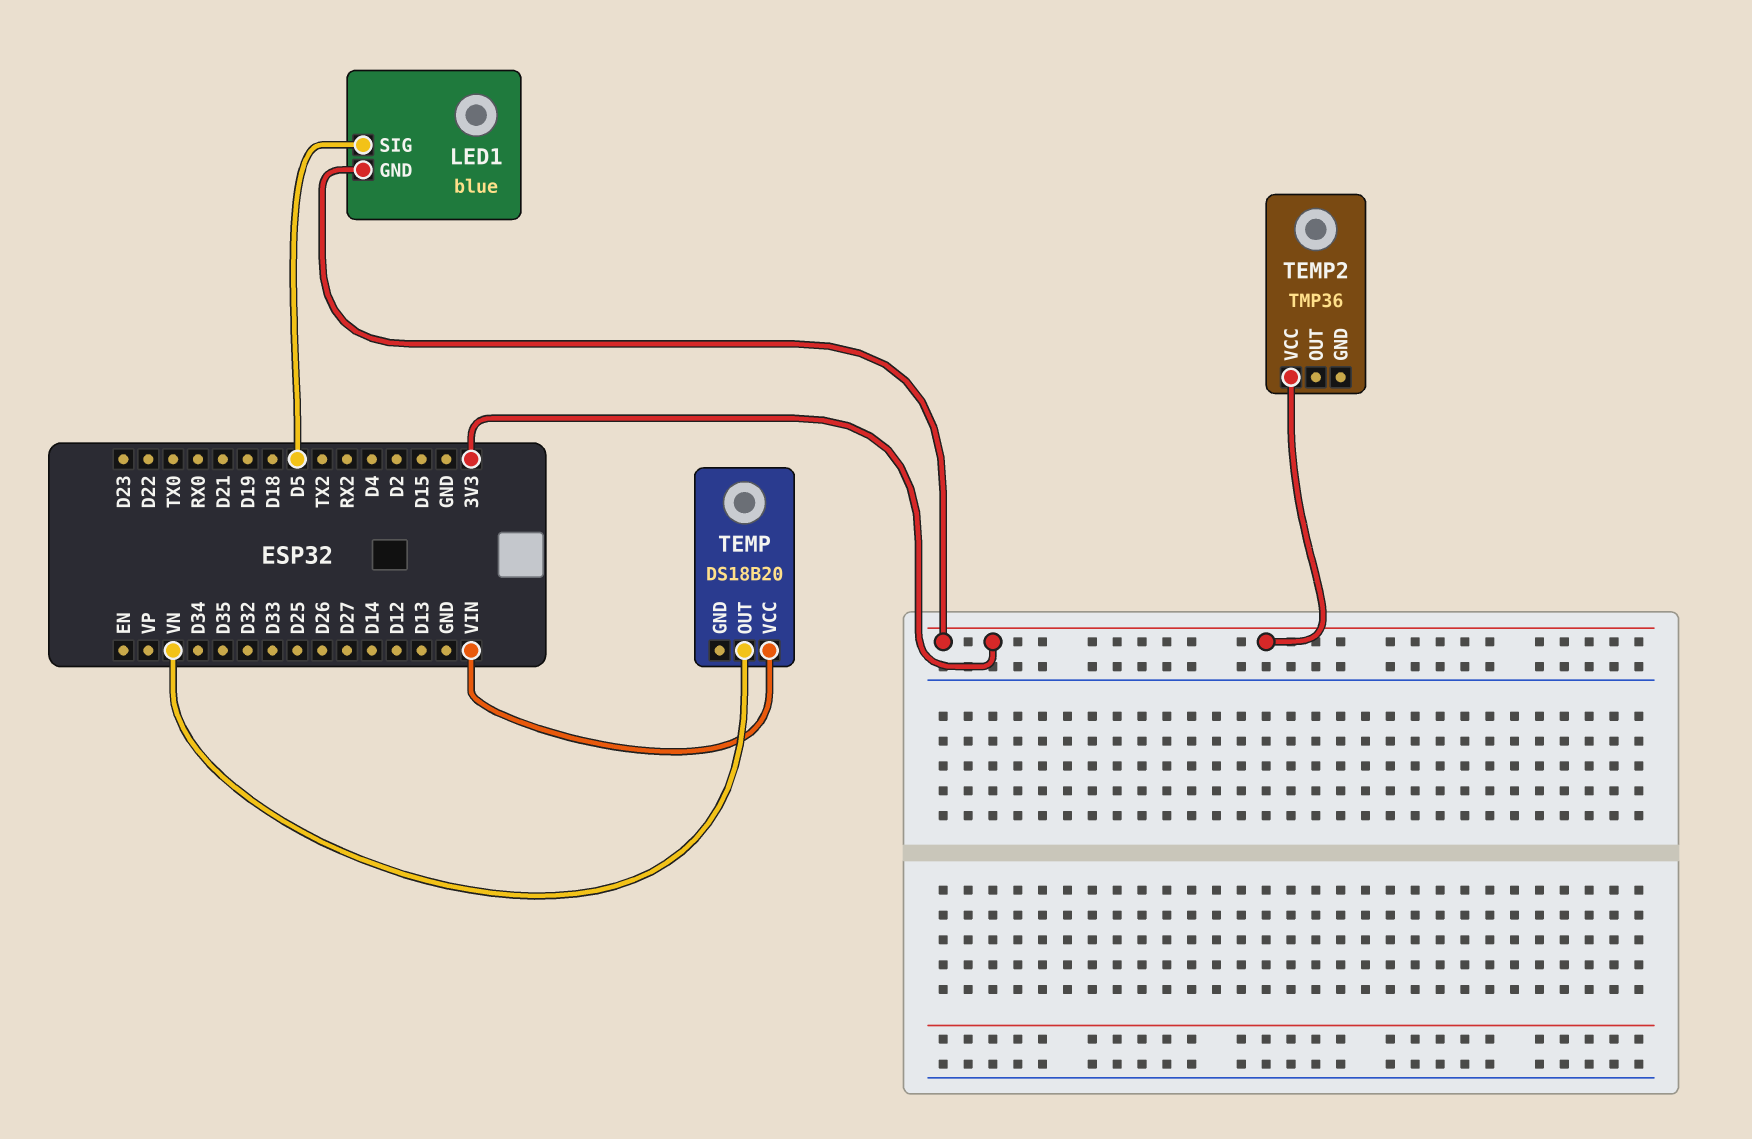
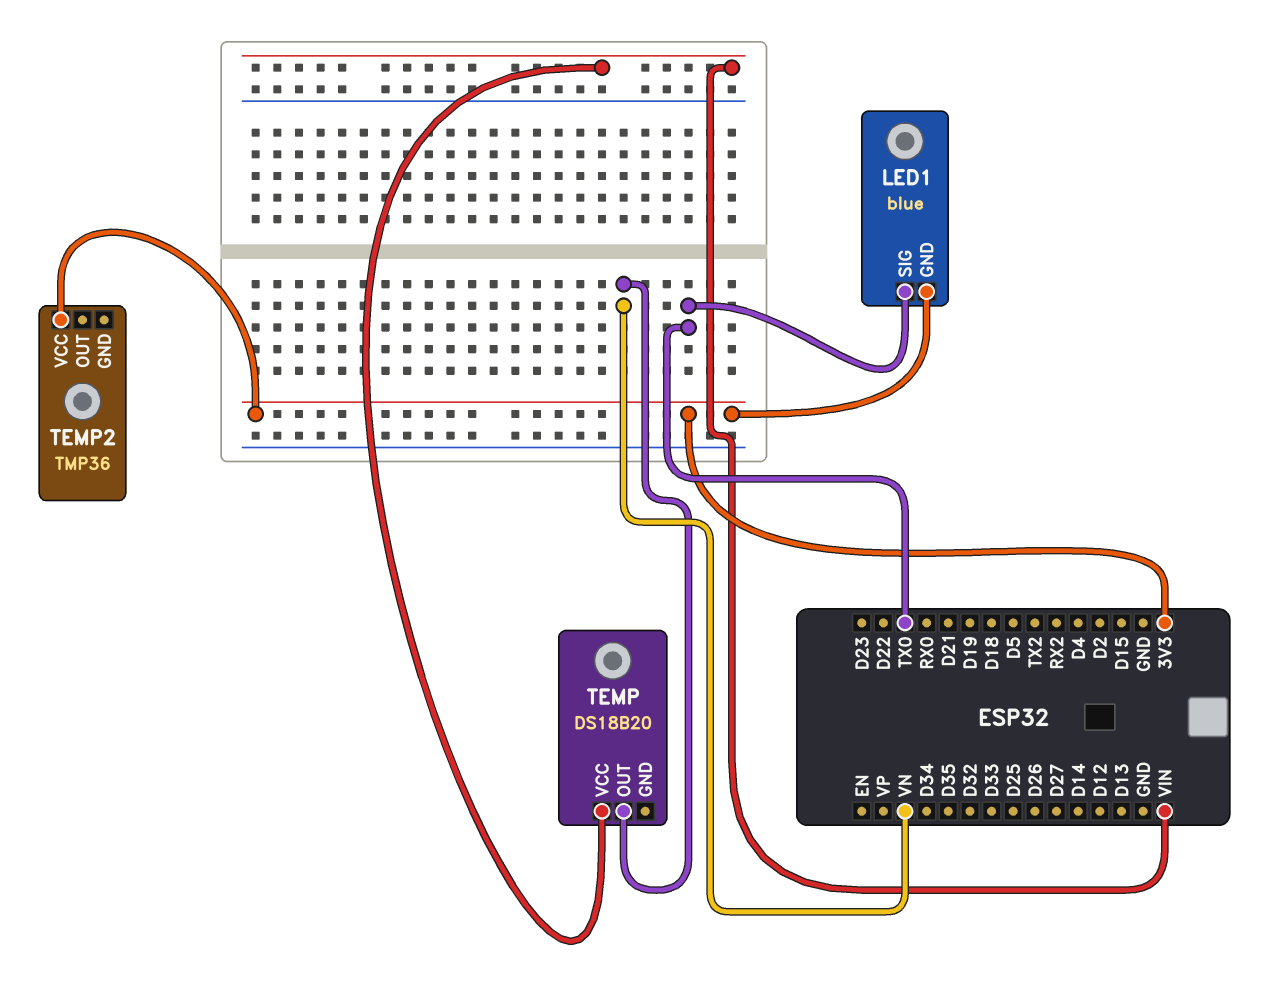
LED1 pin SIG: D5 -> TX0

